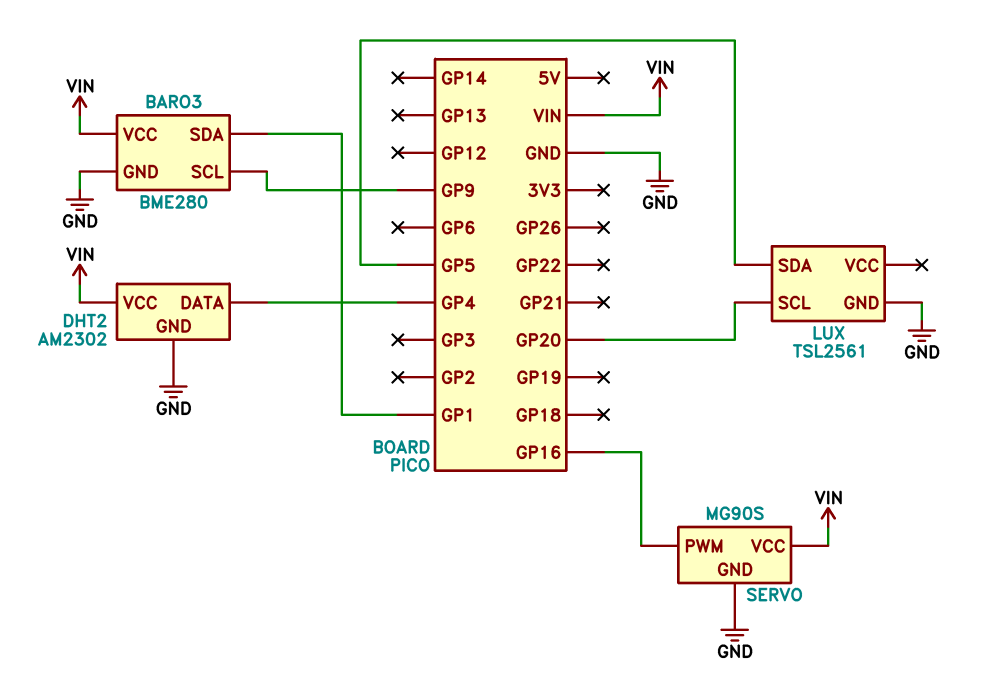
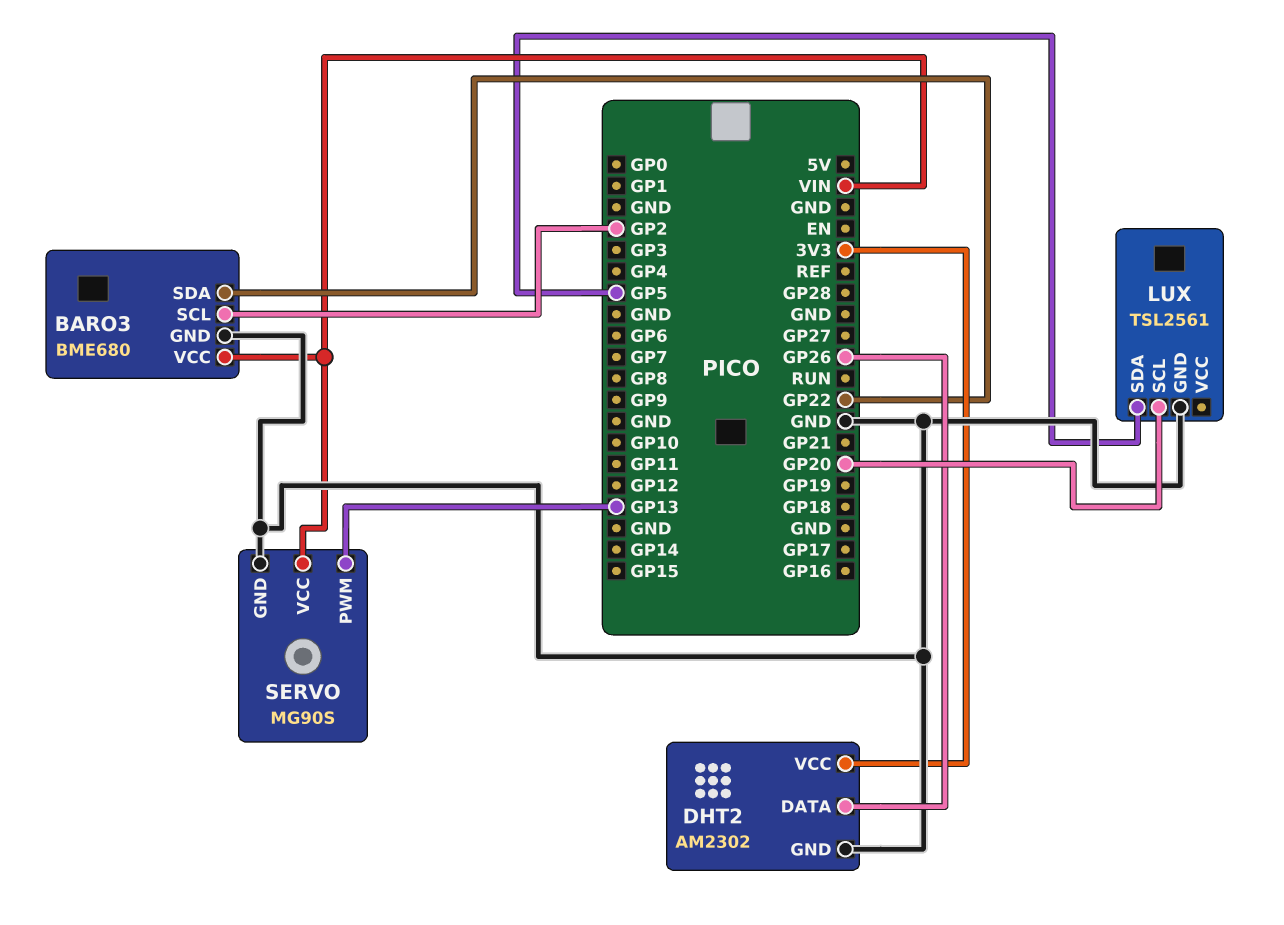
BARO3: BME280 -> BME680
BARO3 pin SCL: GP9 -> GP2
BARO3 pin SDA: GP1 -> GP22
DHT2 pin DATA: GP4 -> GP26
DHT2 pin VCC: VIN -> 3V3
SERVO pin PWM: GP16 -> GP13

